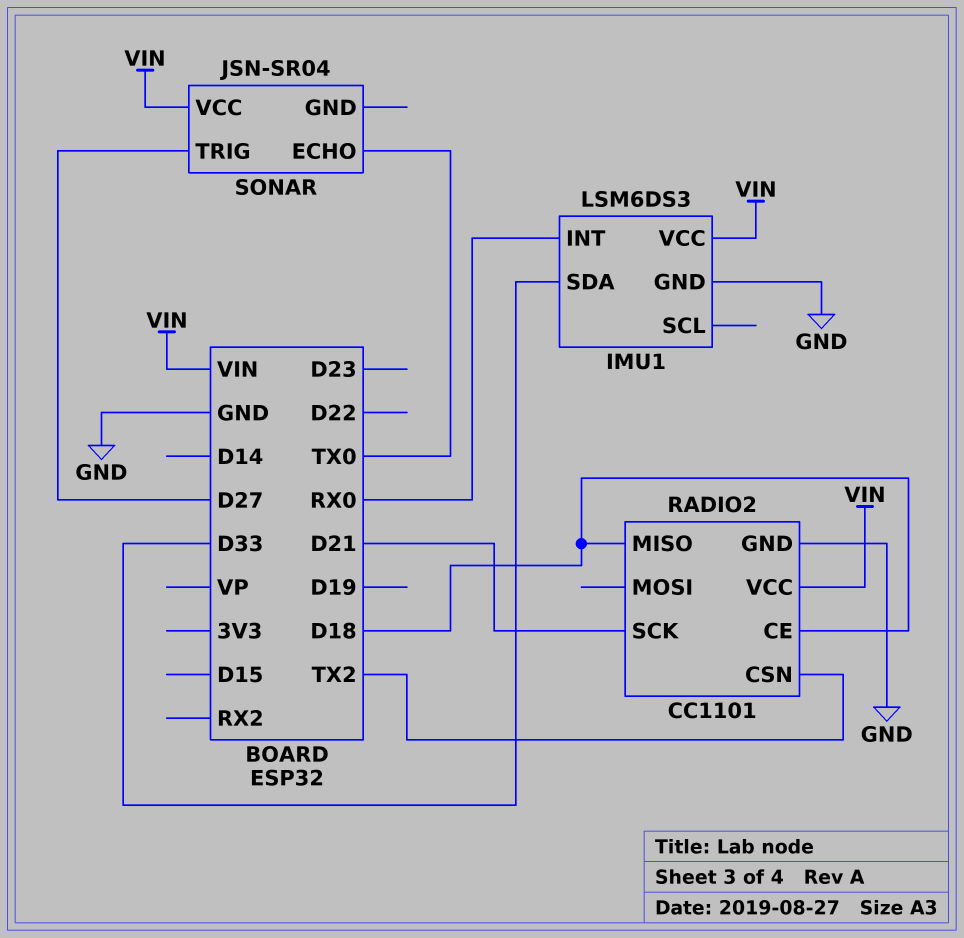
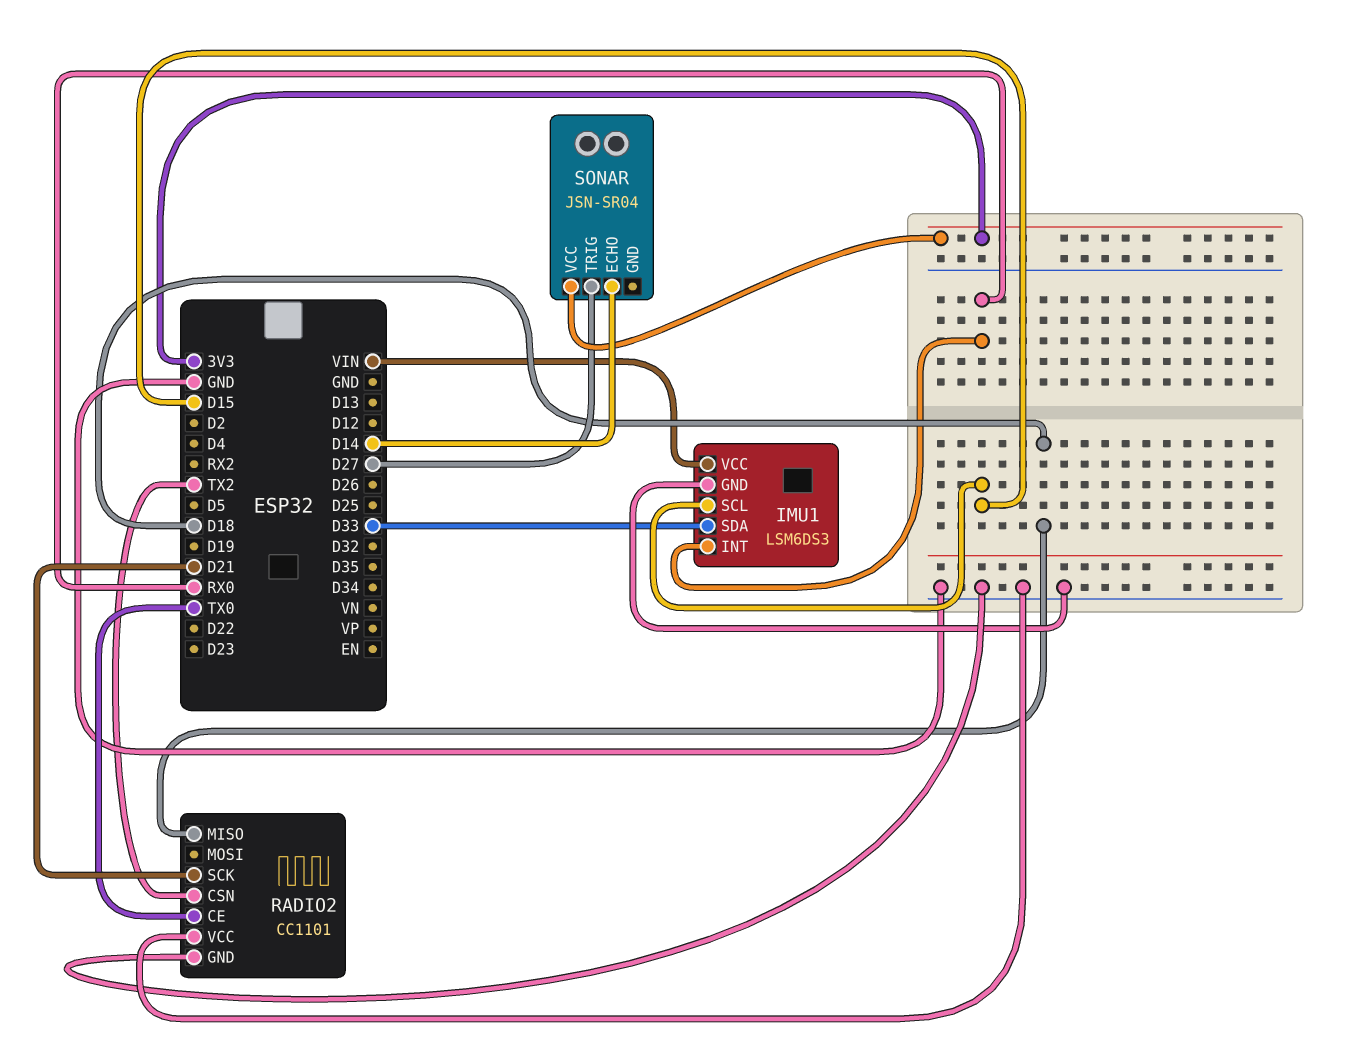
IMU1 pin SCL: none -> D15
RADIO2 pin CE: D18 -> TX0
RADIO2 pin VCC: VIN -> GND
SONAR pin ECHO: TX0 -> D14
SONAR pin VCC: VIN -> 3V3

